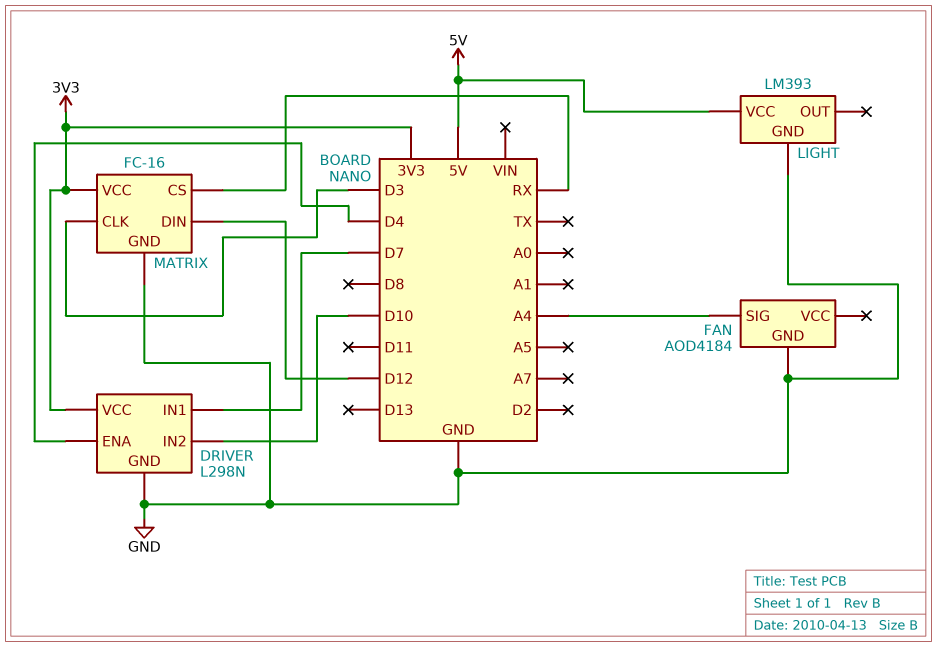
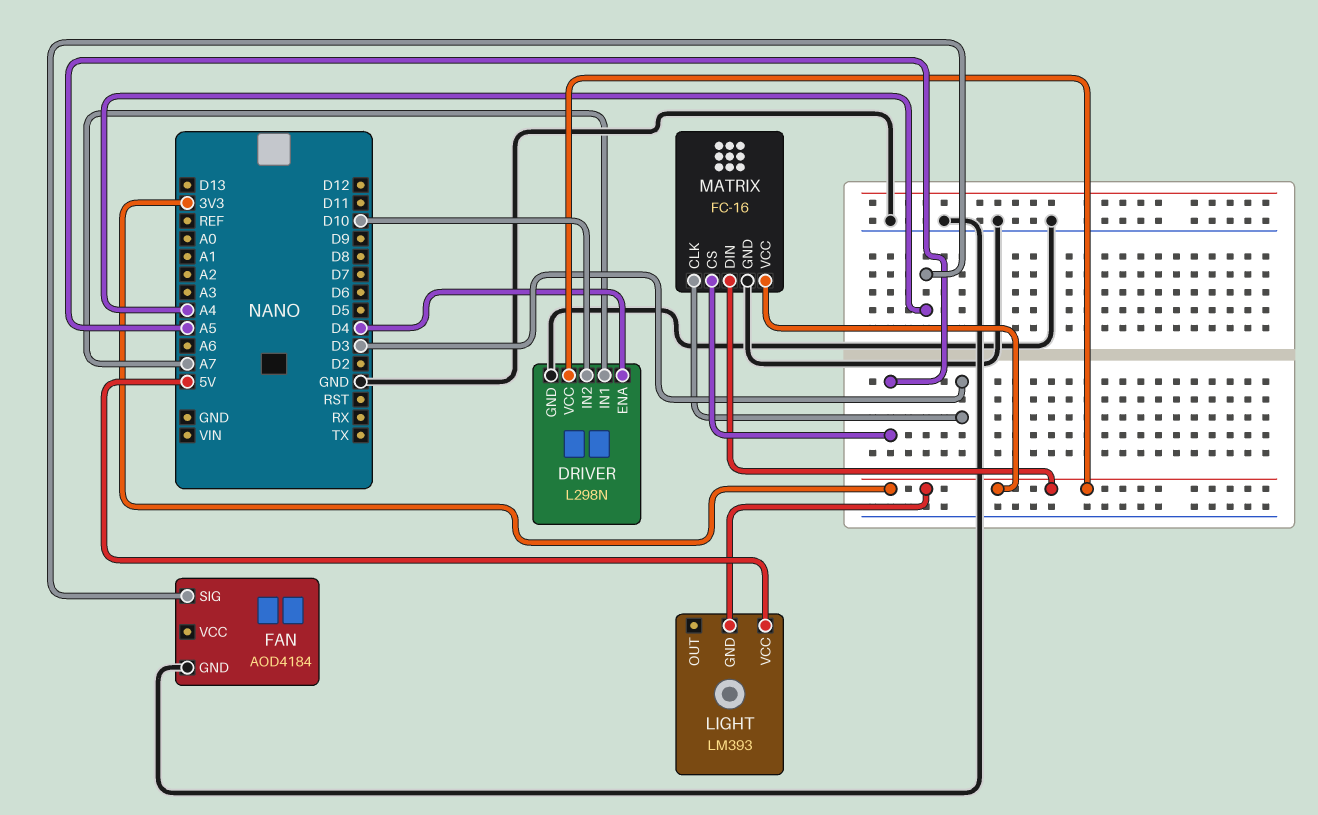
DRIVER pin IN1: D7 -> A7
LIGHT pin GND: GND -> 3V3
MATRIX pin CS: RX -> A5
MATRIX pin DIN: D12 -> 3V3

